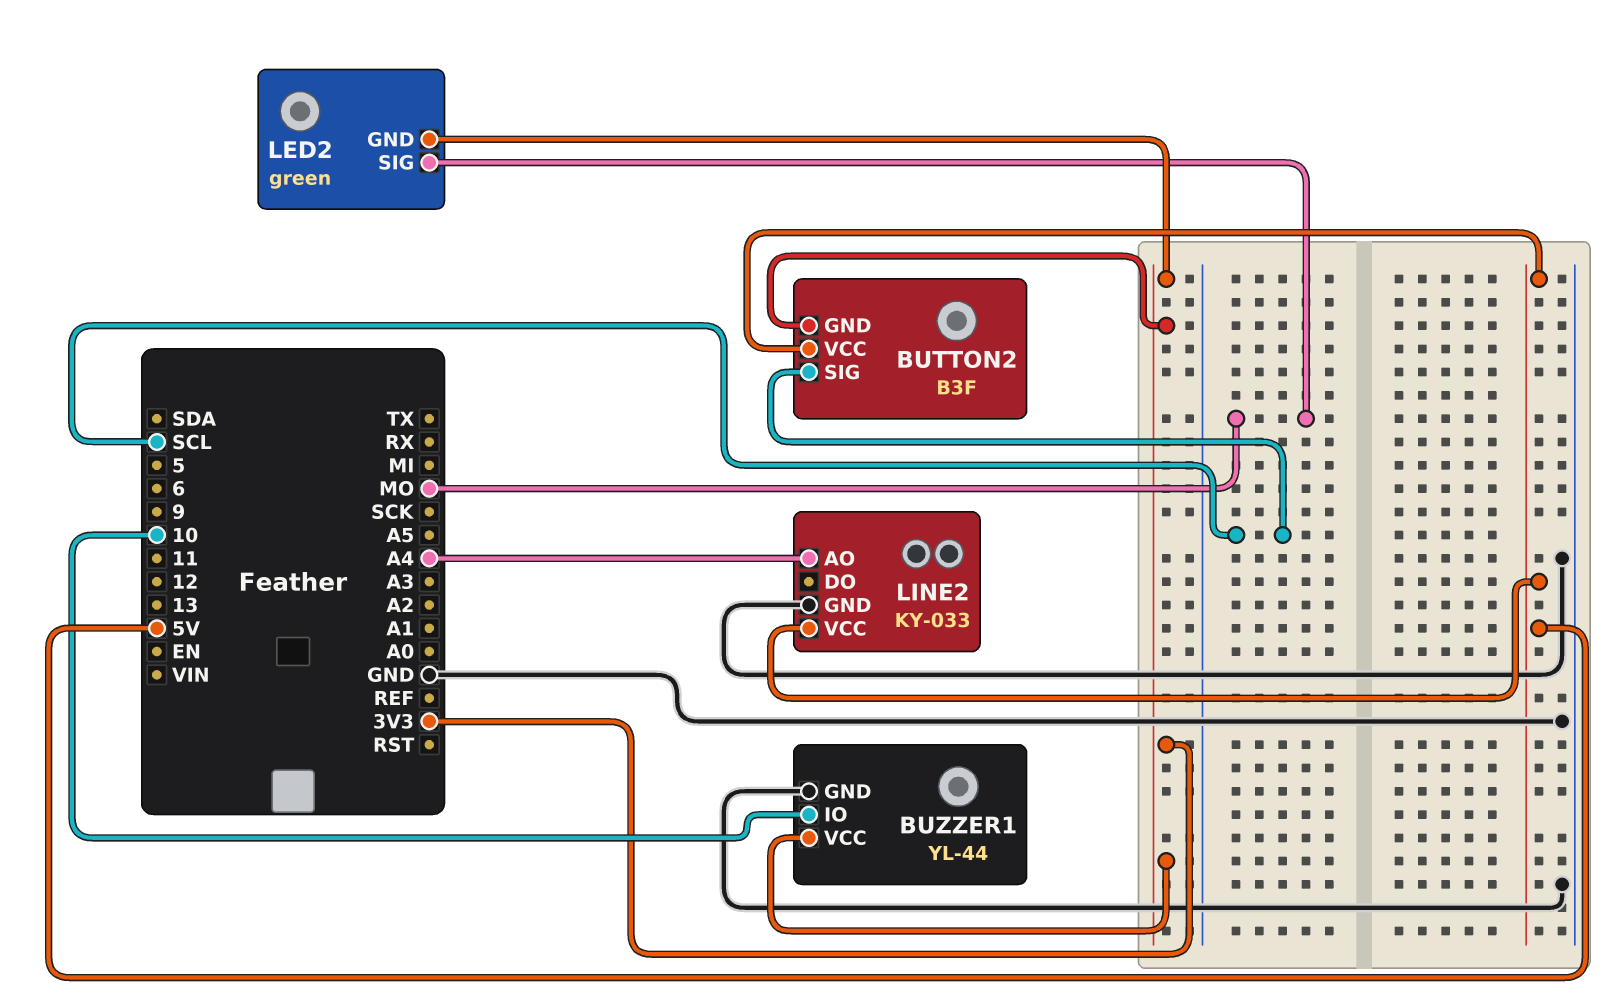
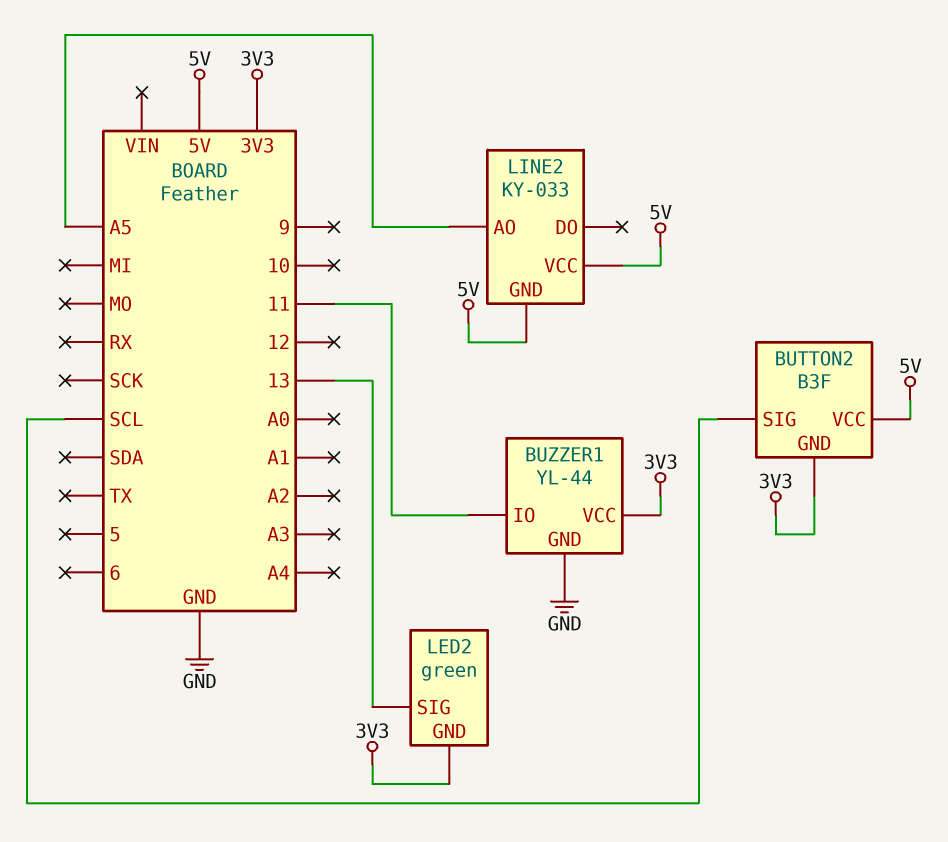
BUZZER1 pin IO: 10 -> 11
LED2 pin SIG: MO -> 13
LINE2 pin AO: A4 -> A5
LINE2 pin GND: GND -> 5V

